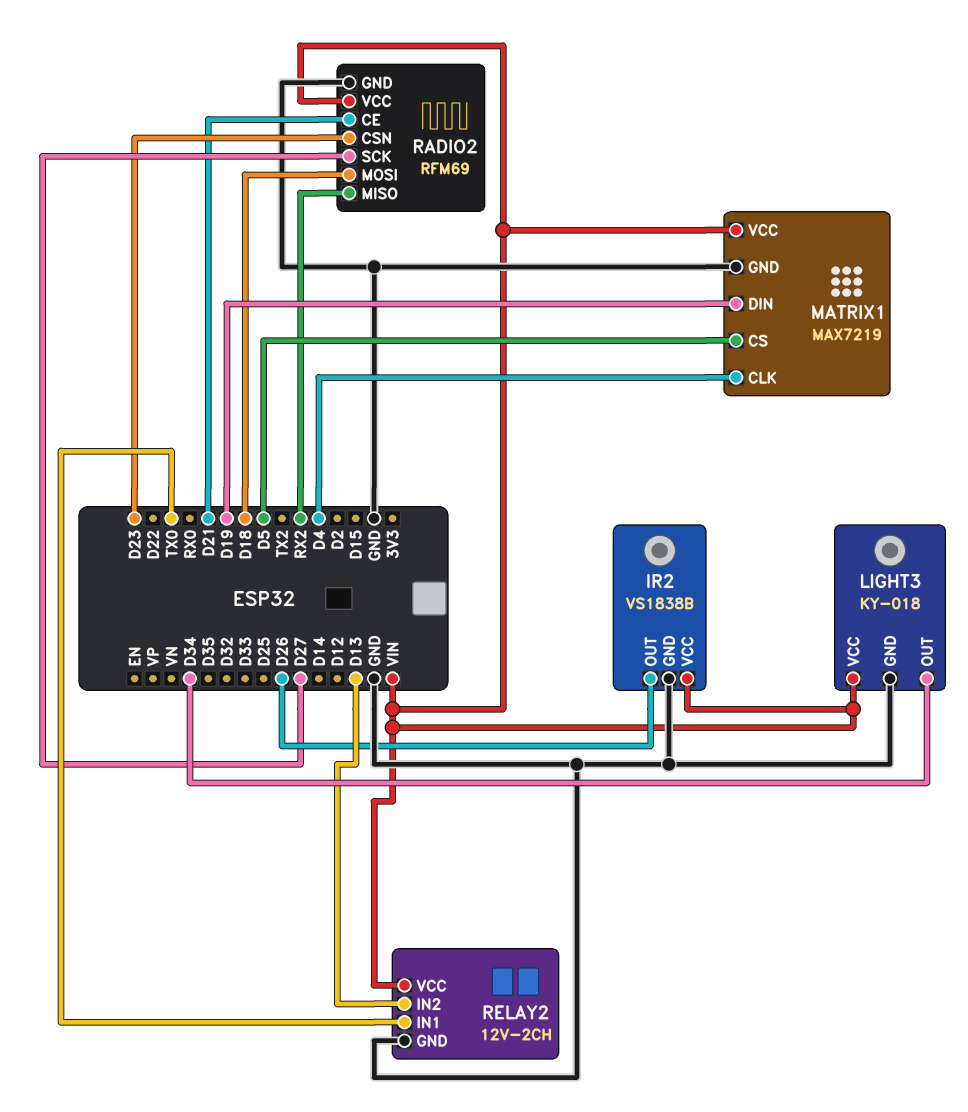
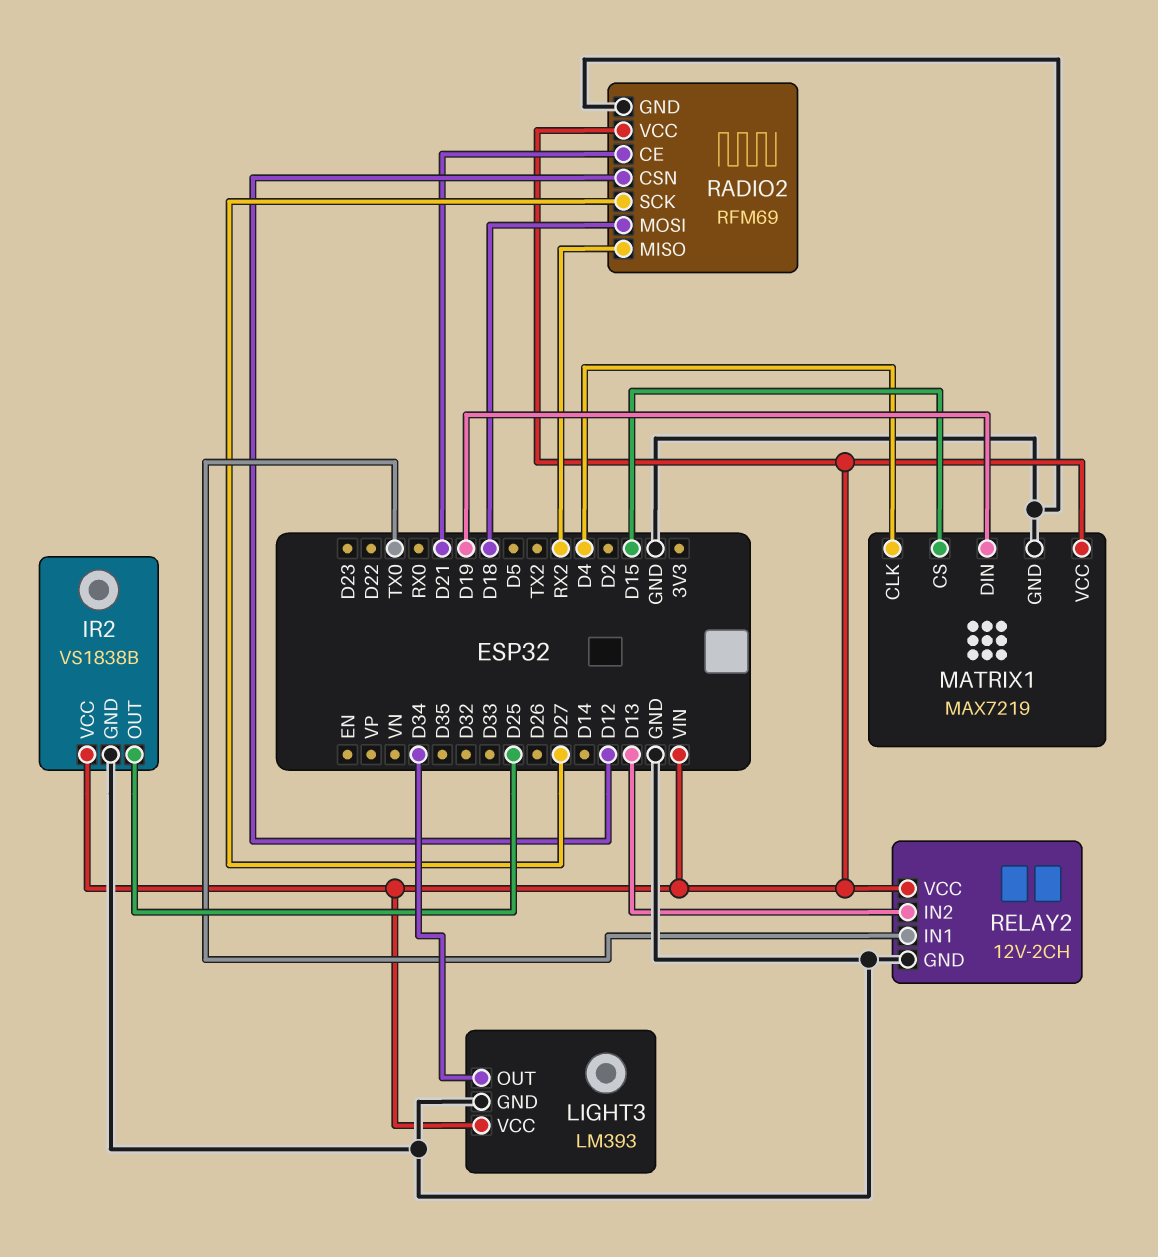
IR2 pin OUT: D26 -> D25
LIGHT3: KY-018 -> LM393
MATRIX1 pin CS: D5 -> D15
RADIO2 pin CSN: D23 -> D12

